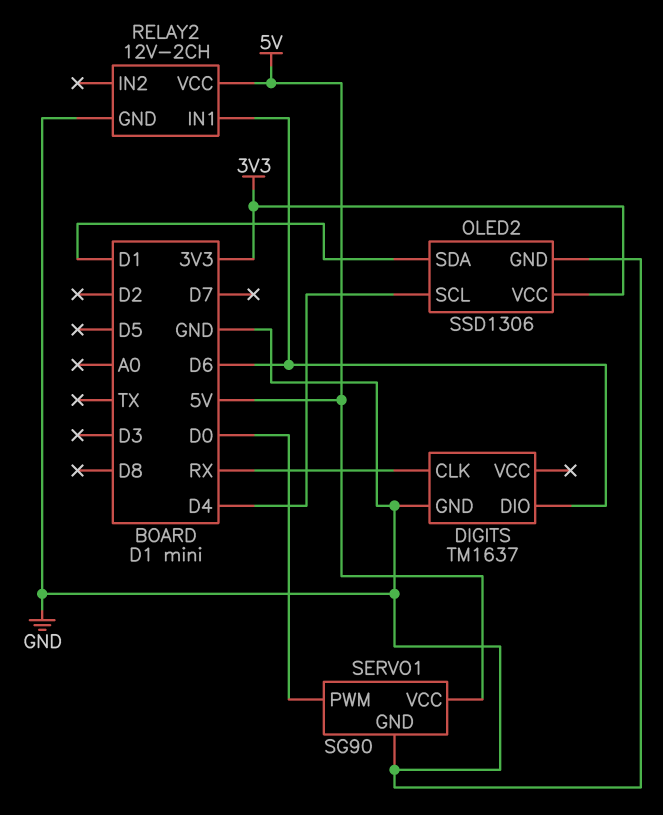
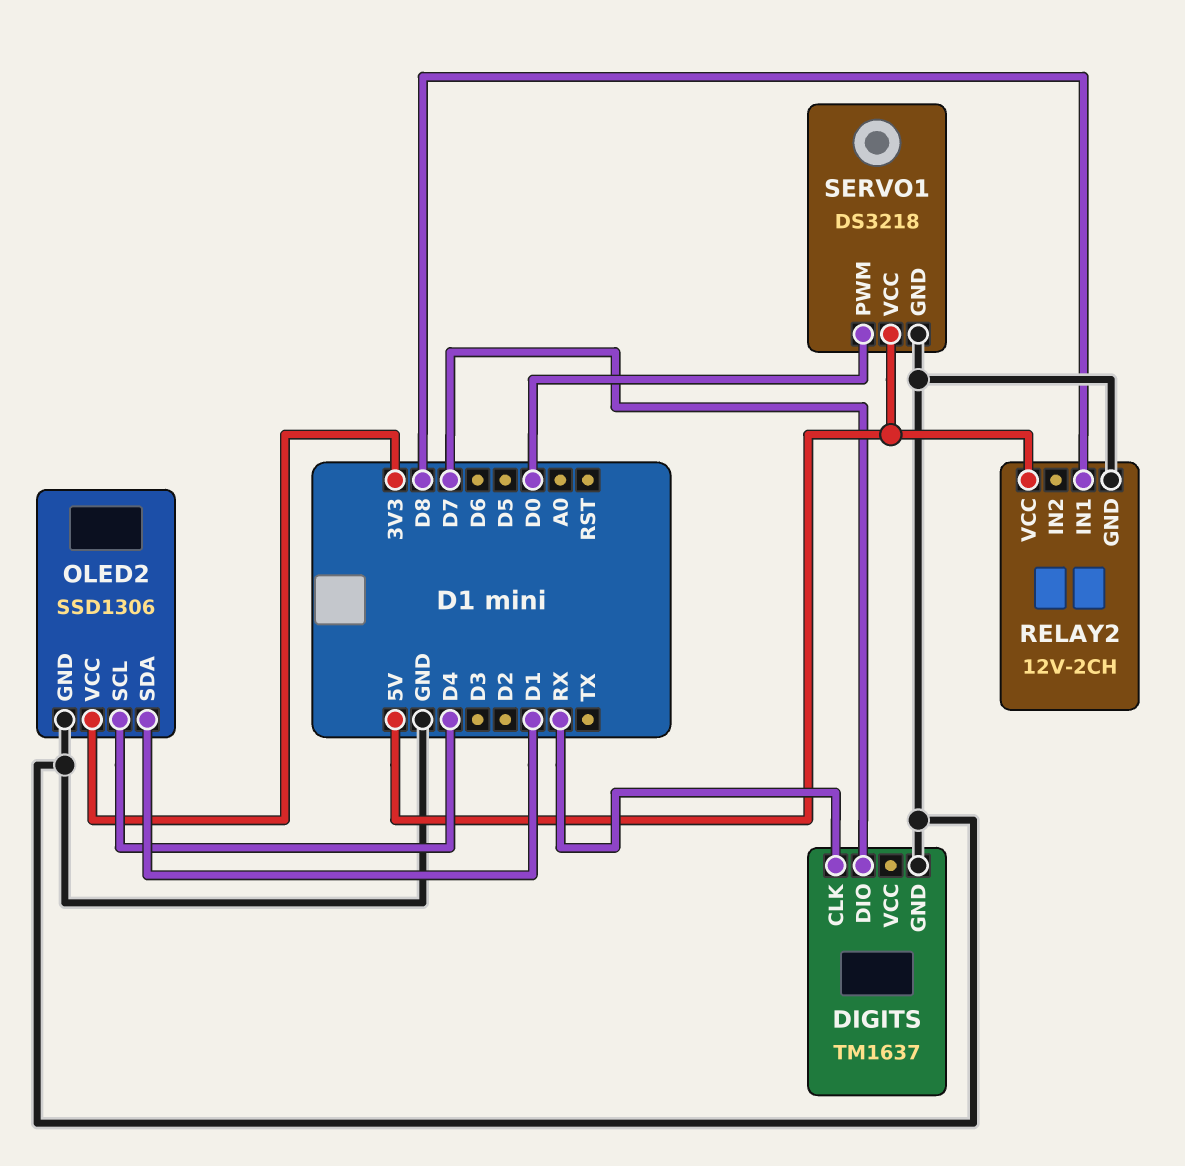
DIGITS pin DIO: D6 -> D7
RELAY2 pin IN1: D6 -> D8
SERVO1: SG90 -> DS3218

